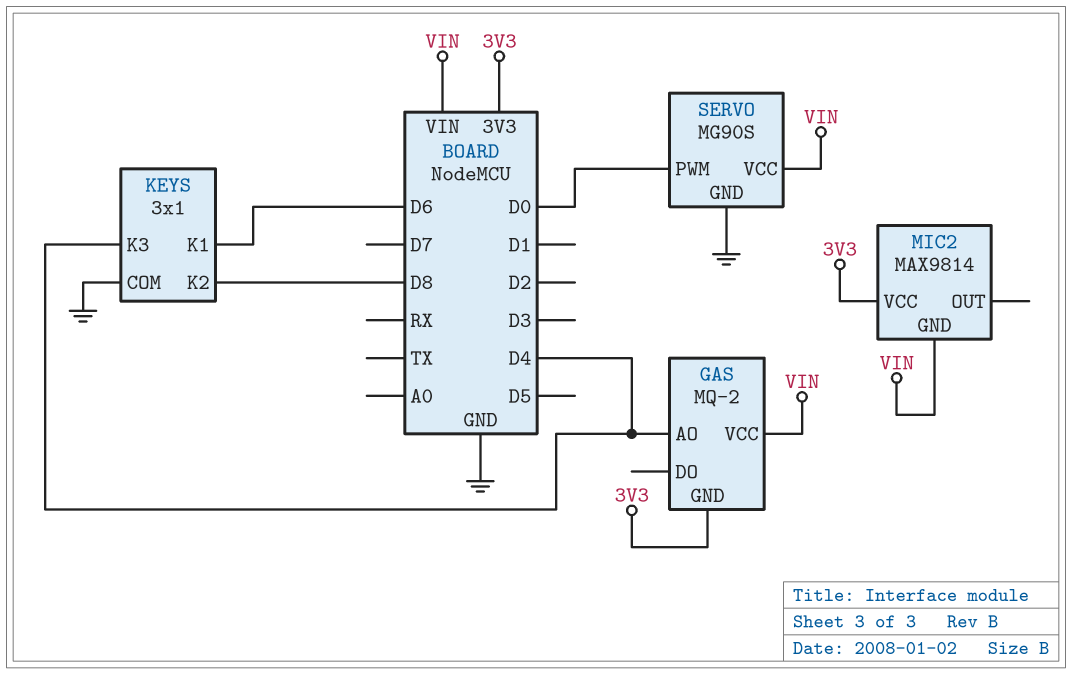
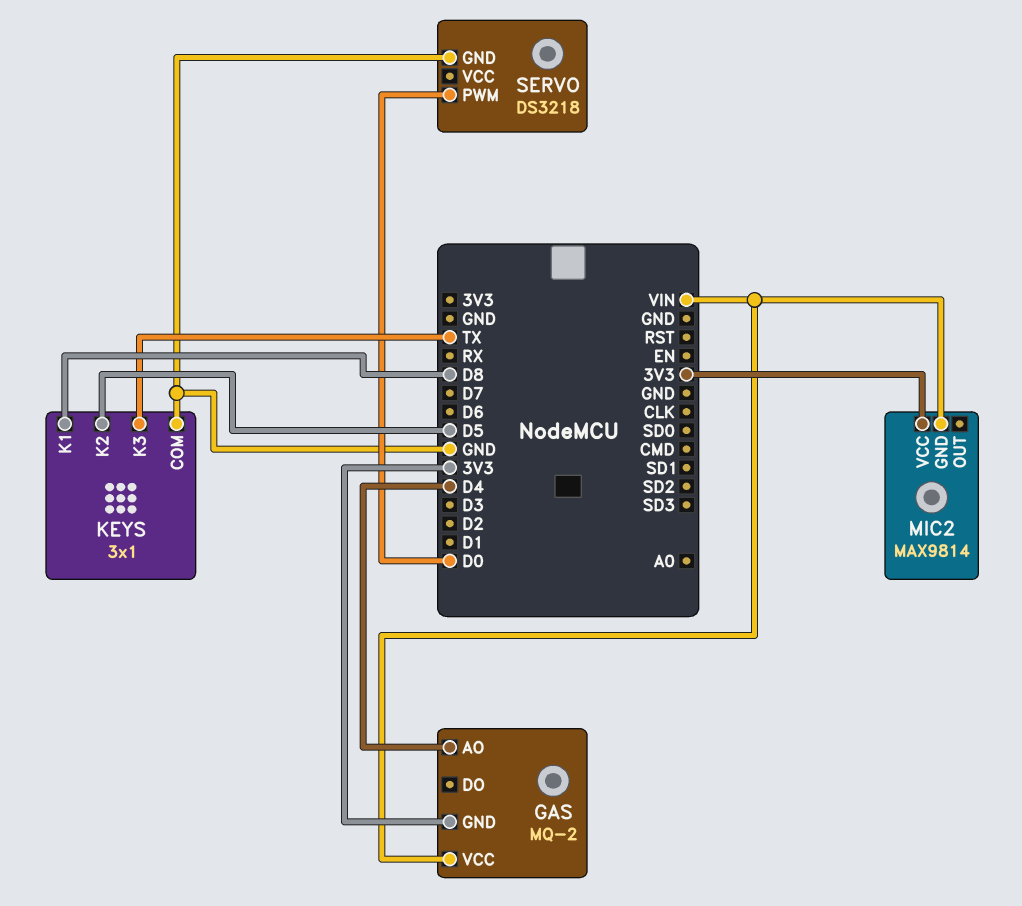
KEYS pin K1: D6 -> D8
KEYS pin K2: D8 -> D5
KEYS pin K3: D4 -> TX
SERVO: MG90S -> DS3218
SERVO pin VCC: VIN -> none

